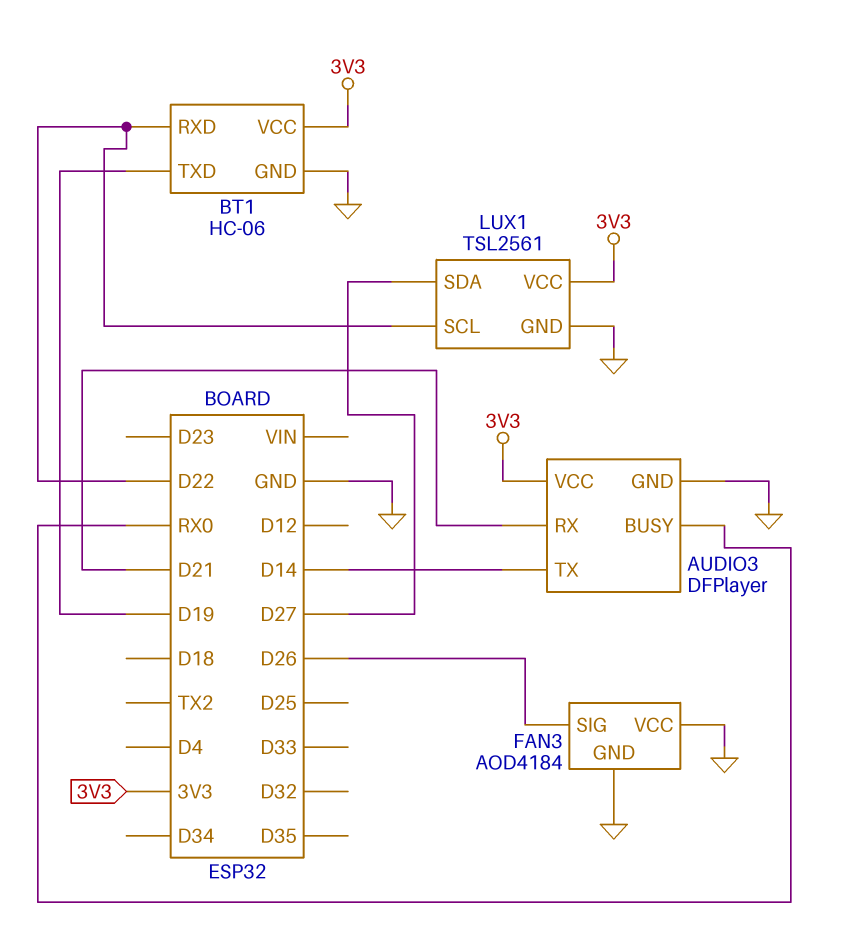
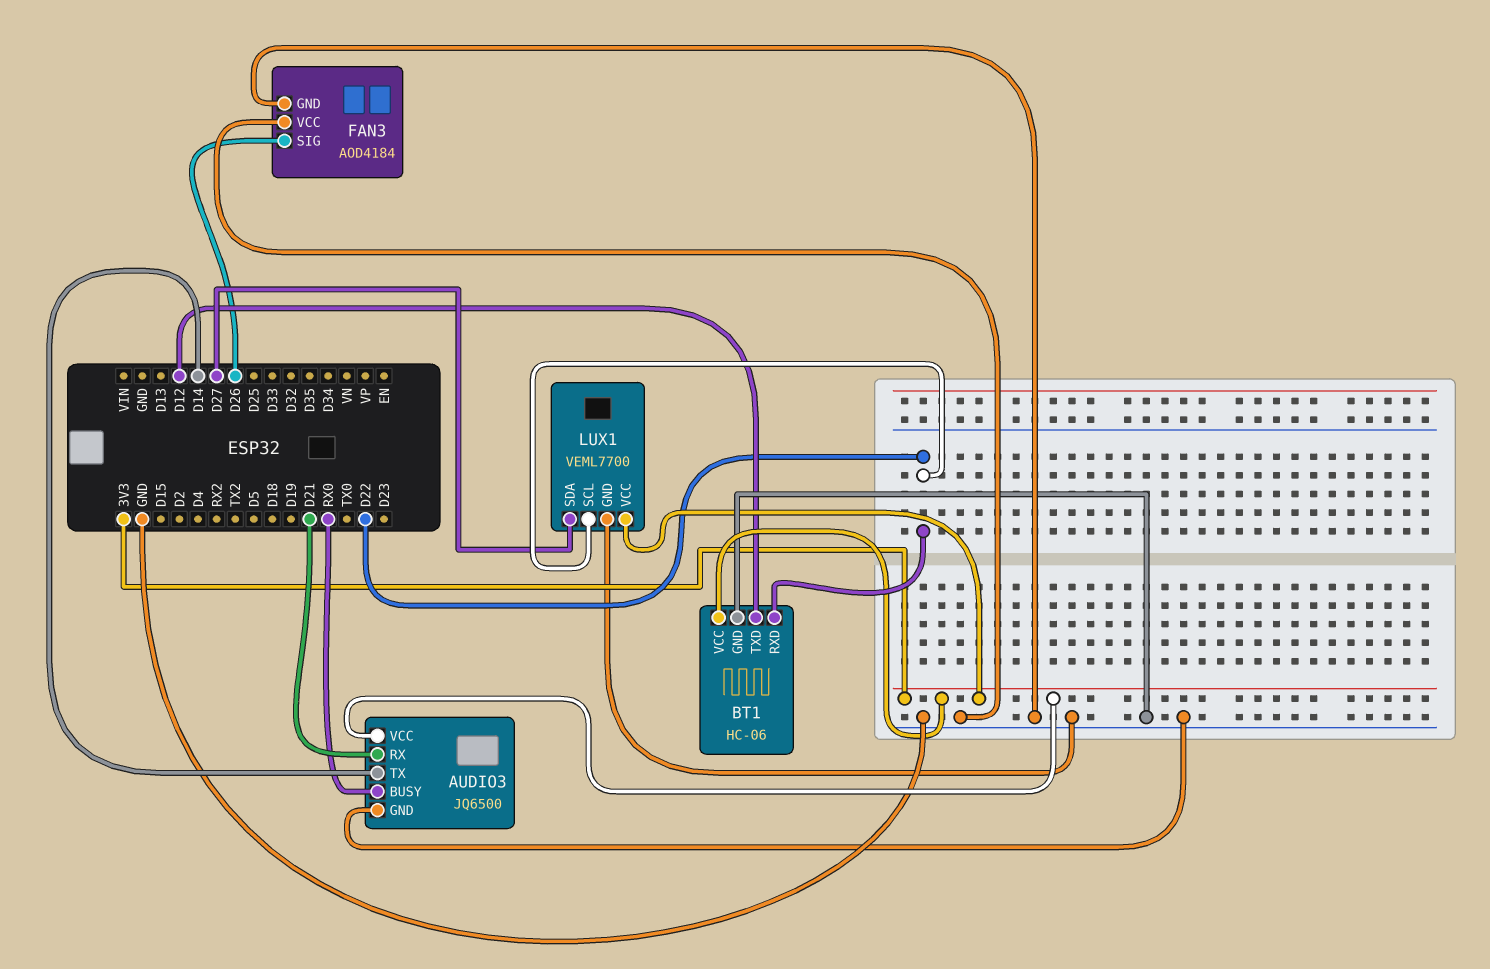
AUDIO3: DFPlayer -> JQ6500
BT1 pin TXD: D19 -> D12
LUX1: TSL2561 -> VEML7700

